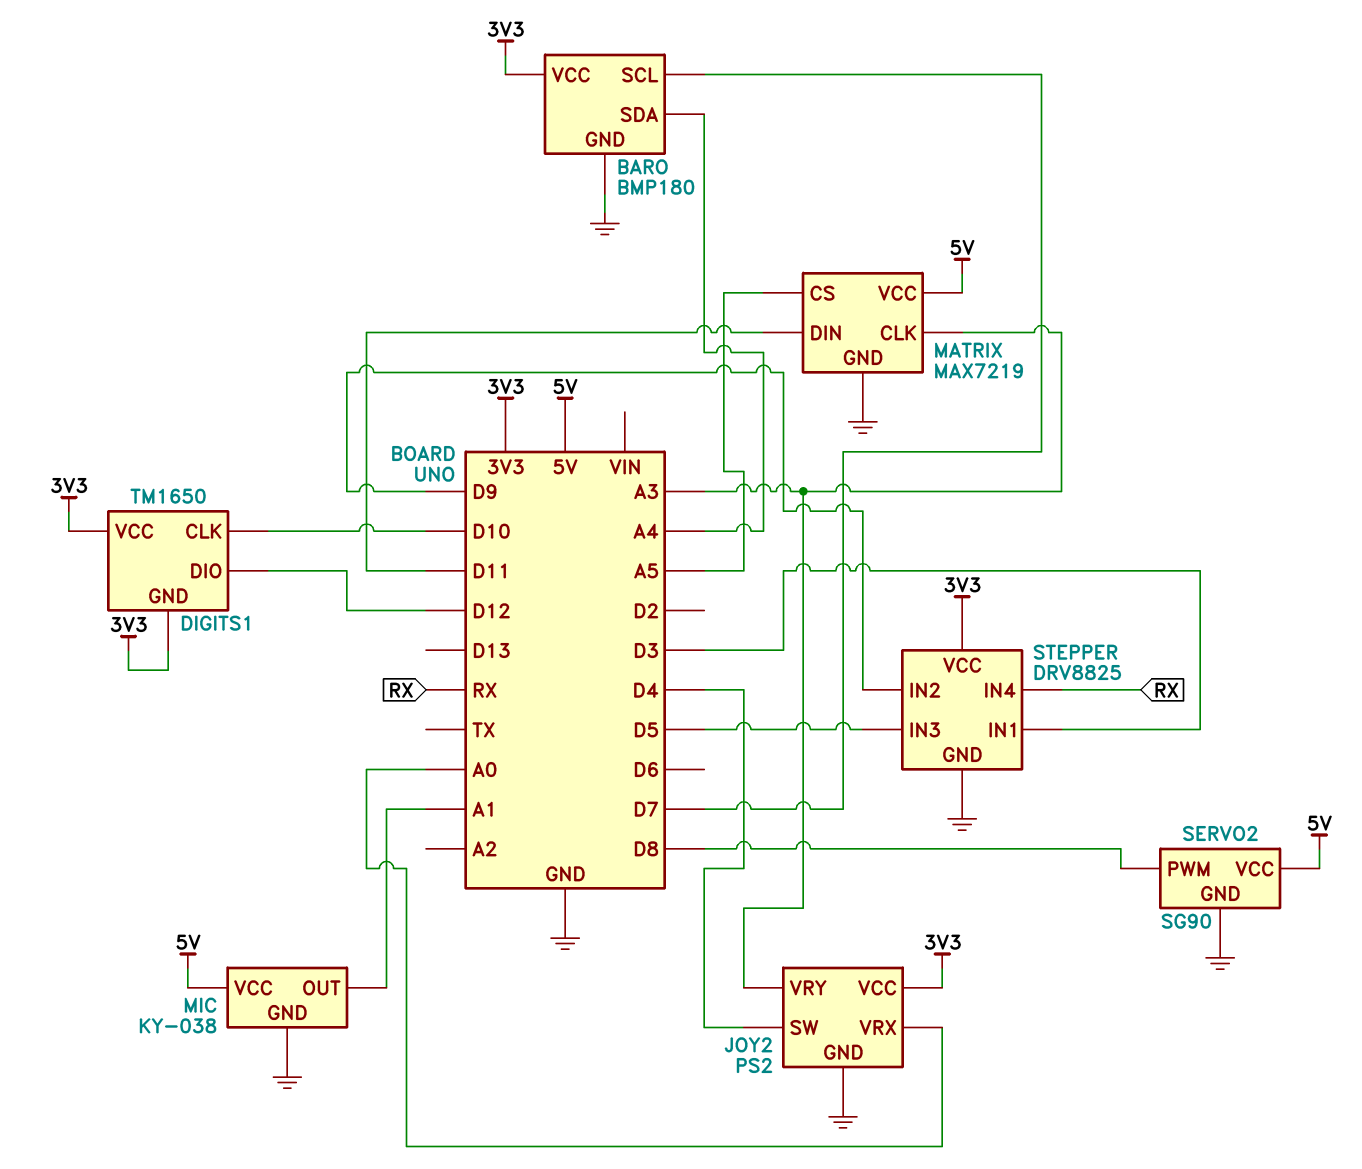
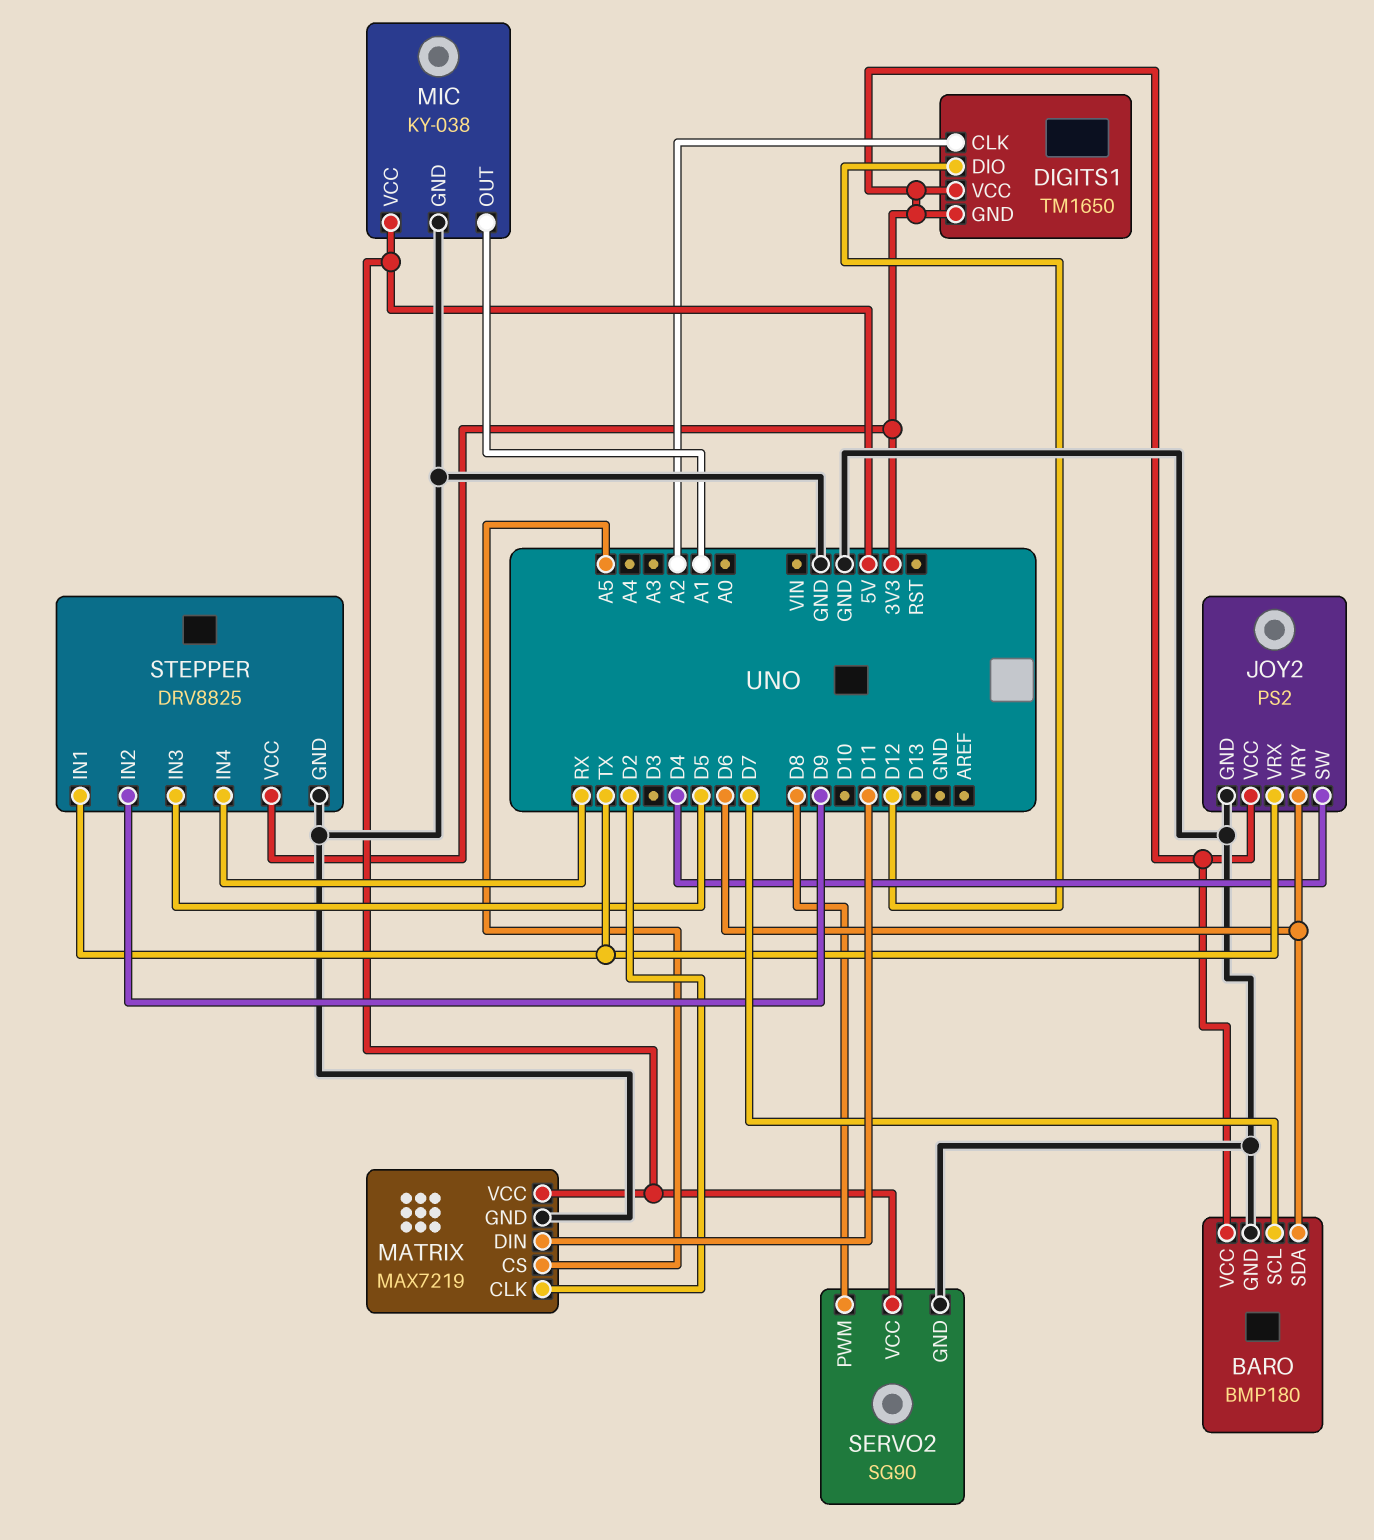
BARO pin SDA: A4 -> D6
DIGITS1 pin CLK: D10 -> A2
JOY2 pin VRX: A0 -> TX
JOY2 pin VRY: A3 -> D6
MATRIX pin CLK: A3 -> D2
STEPPER pin IN1: D3 -> TX

